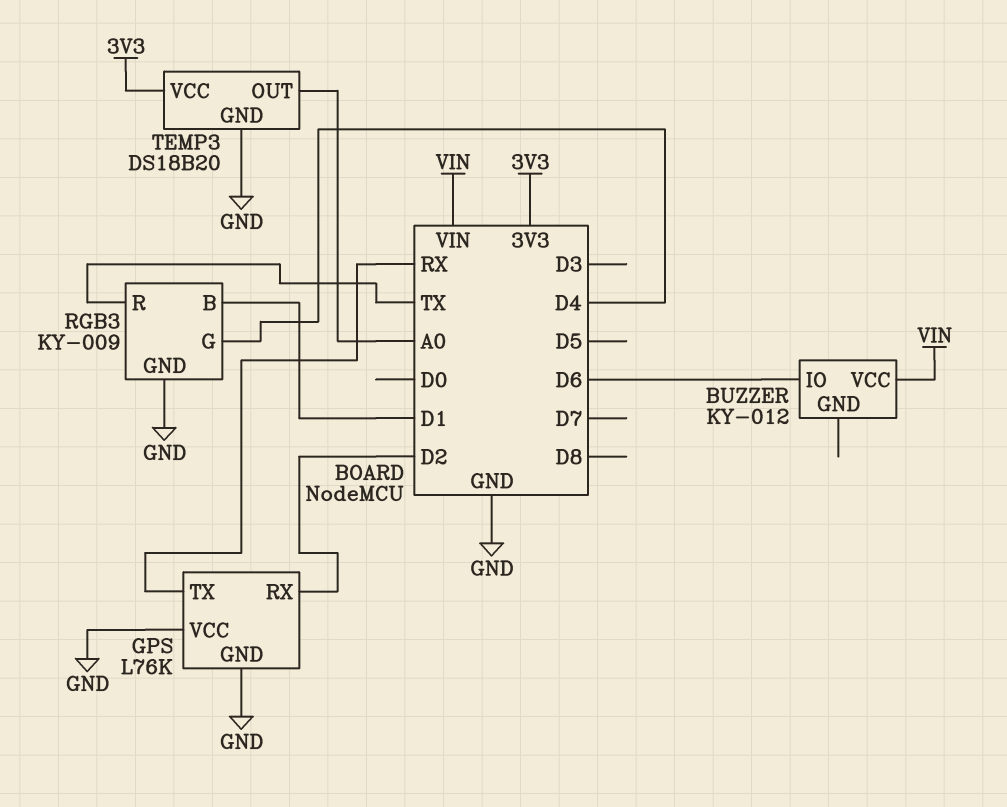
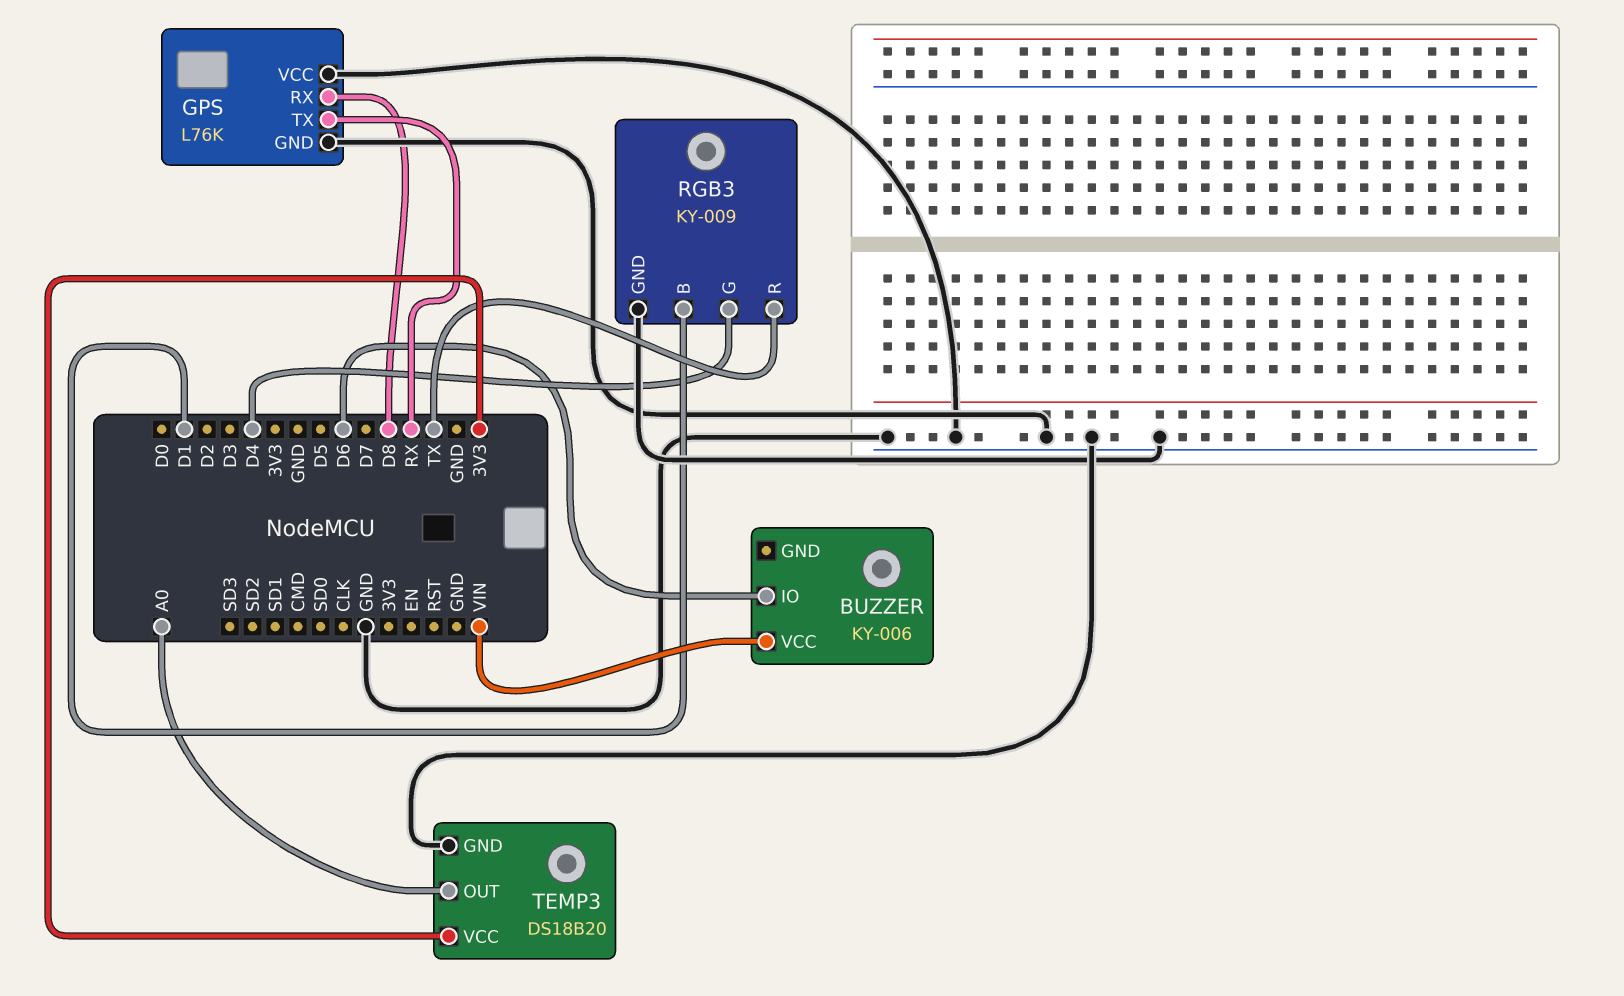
BUZZER: KY-012 -> KY-006
GPS pin RX: D2 -> D8

